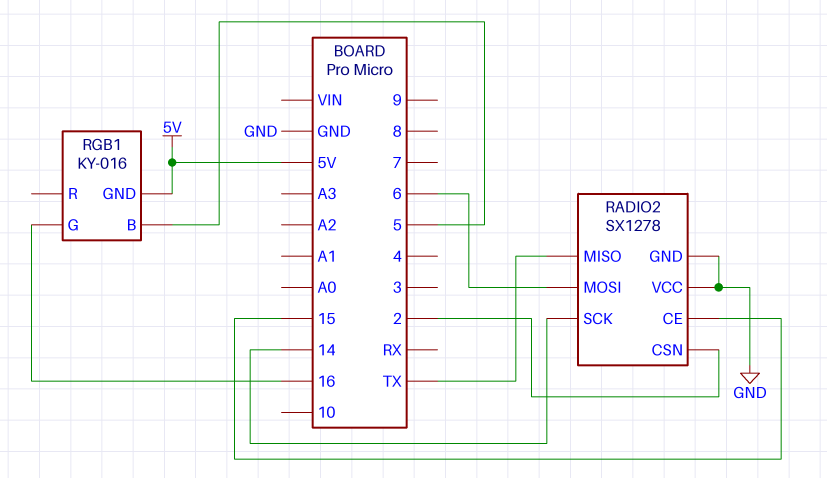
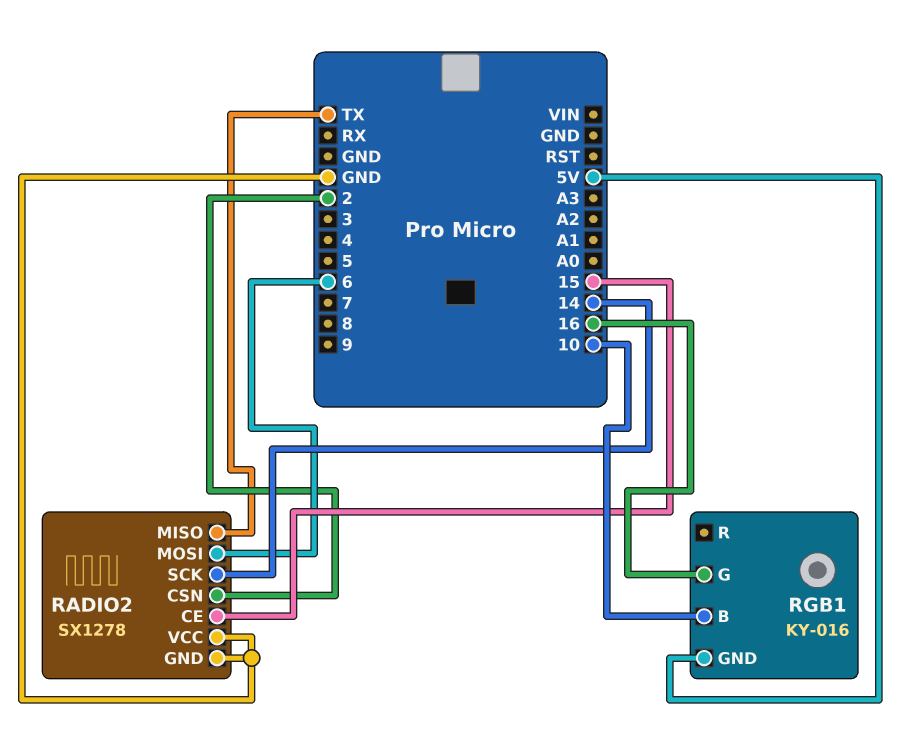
RGB1 pin B: 5 -> 10

